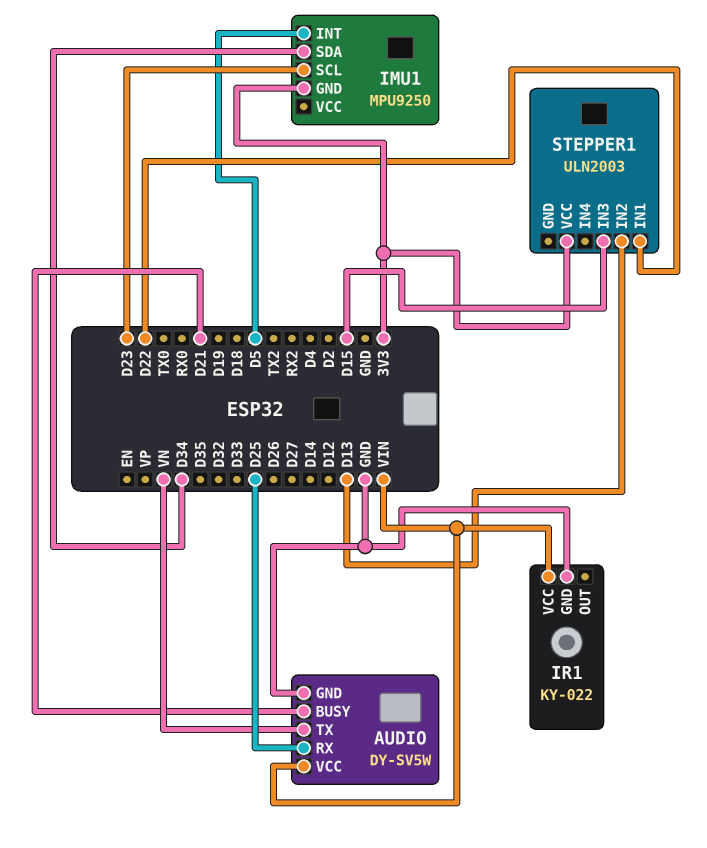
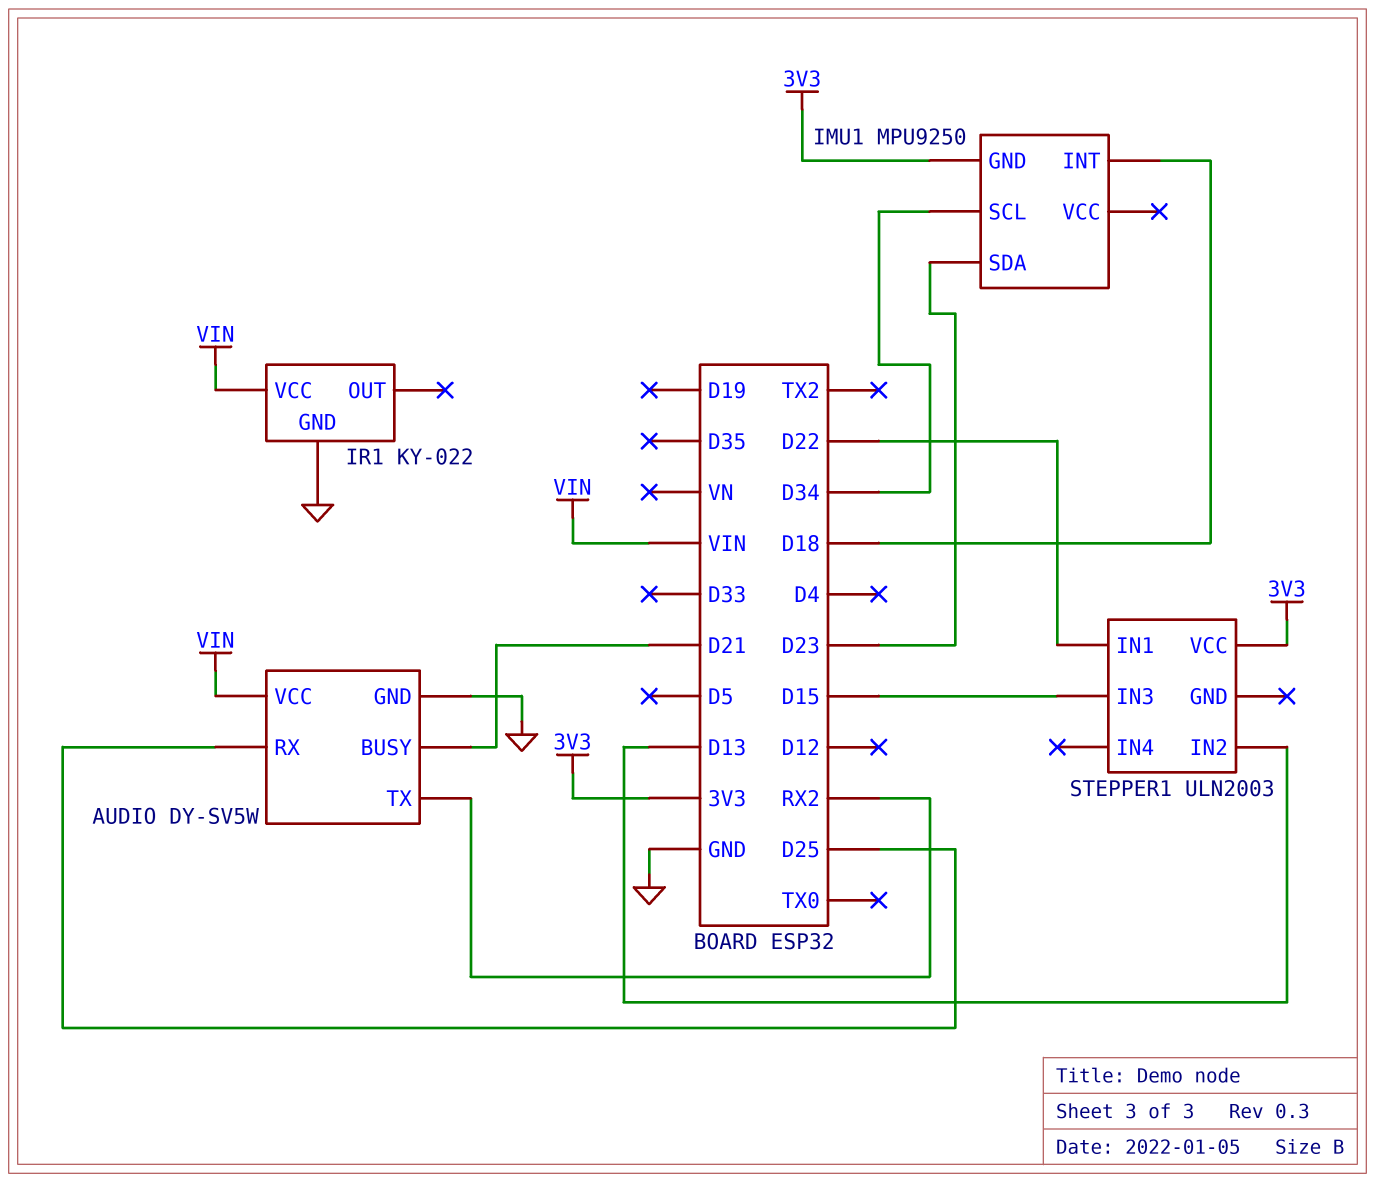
AUDIO pin TX: VN -> RX2
IMU1 pin INT: D5 -> D18
IMU1 pin SCL: D23 -> D34
IMU1 pin SDA: D34 -> D23

